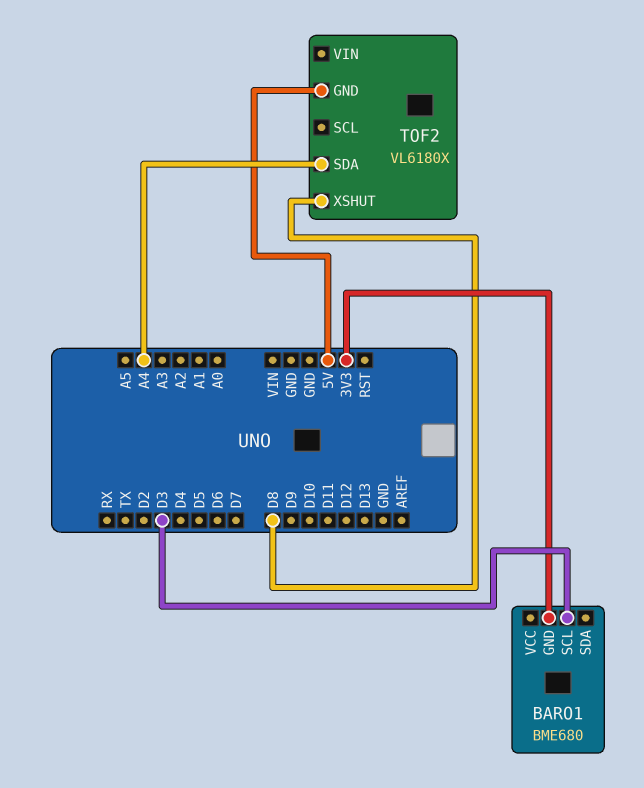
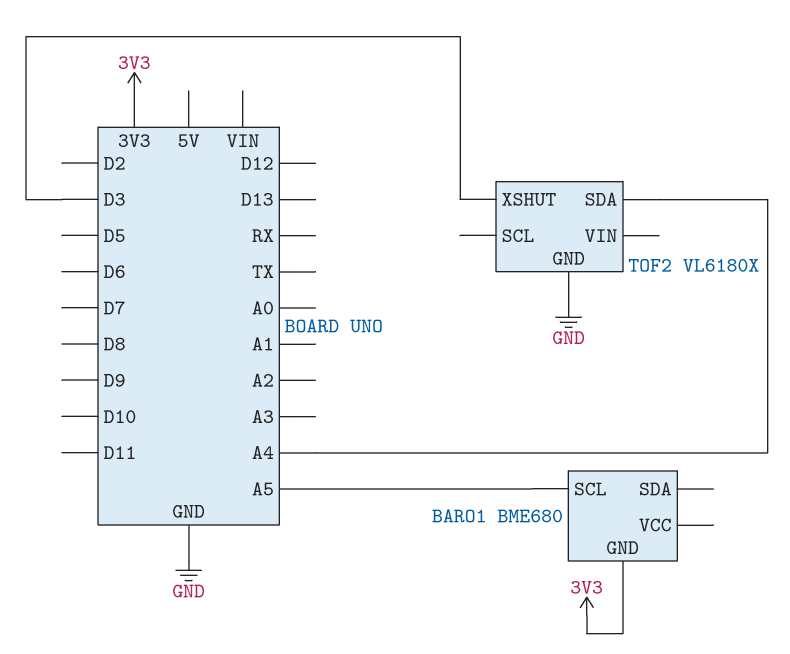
BARO1 pin SCL: D3 -> A5
TOF2 pin GND: 5V -> GND
TOF2 pin XSHUT: D8 -> D3

